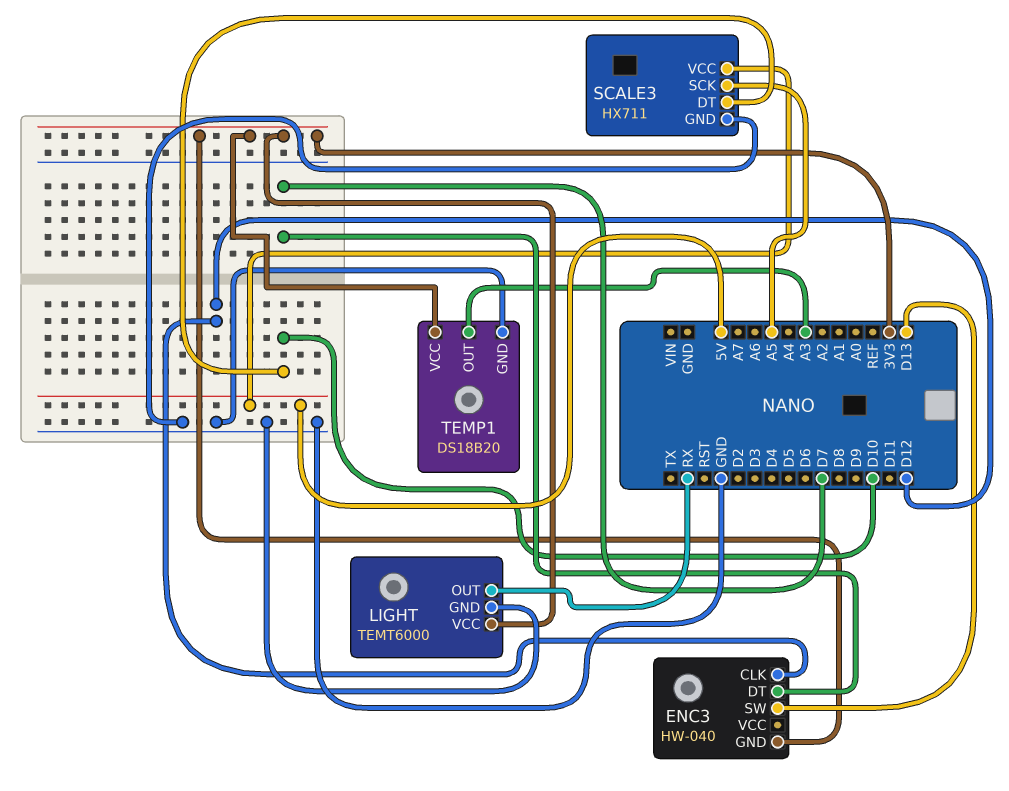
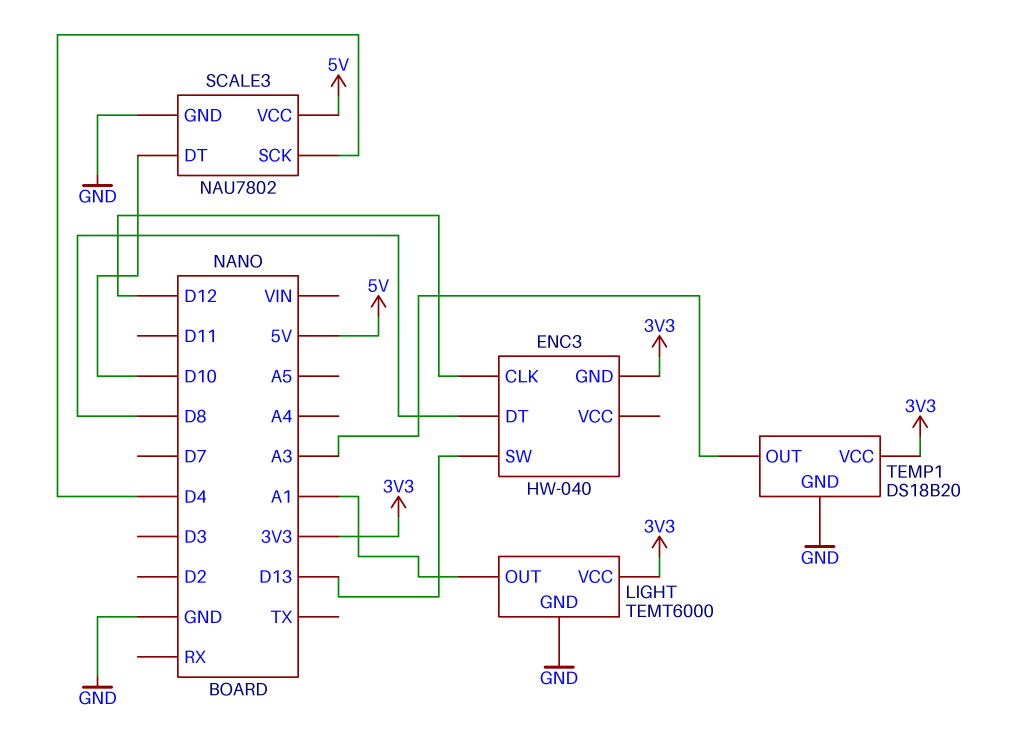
ENC3 pin DT: D7 -> D8
LIGHT pin OUT: RX -> A1
SCALE3: HX711 -> NAU7802
SCALE3 pin SCK: A5 -> D4

